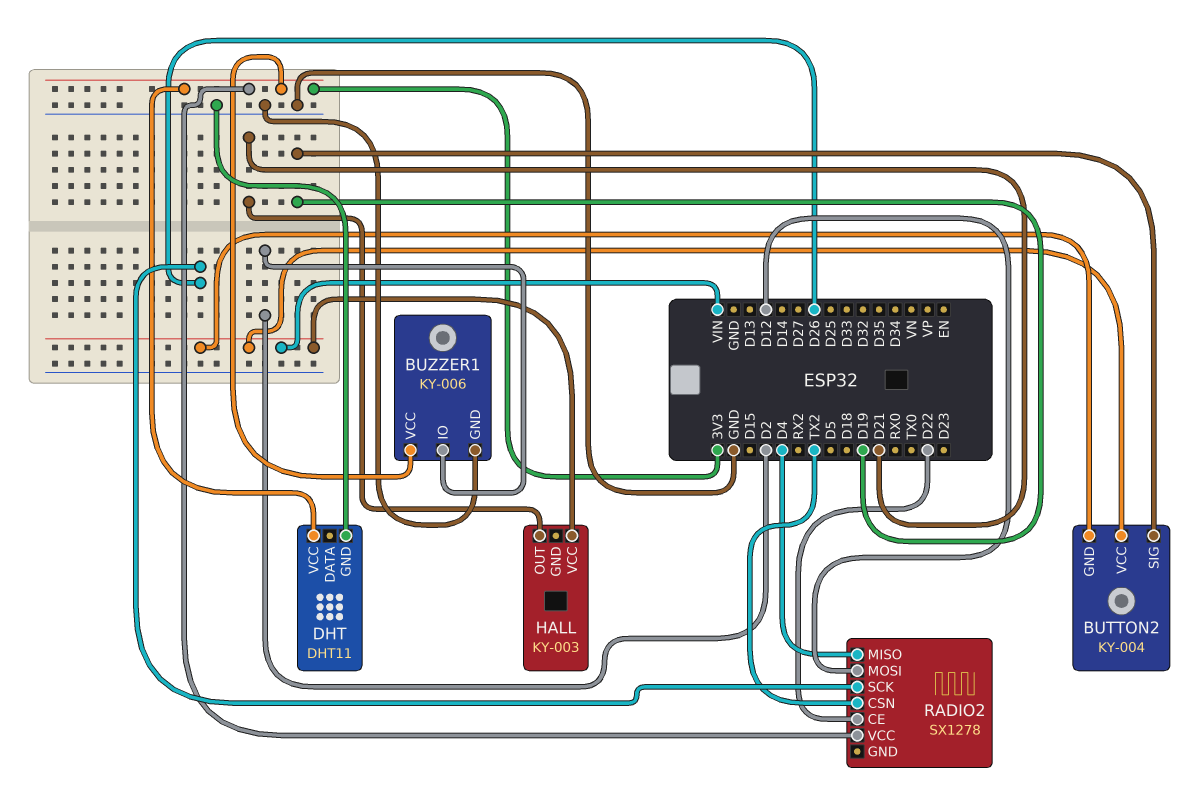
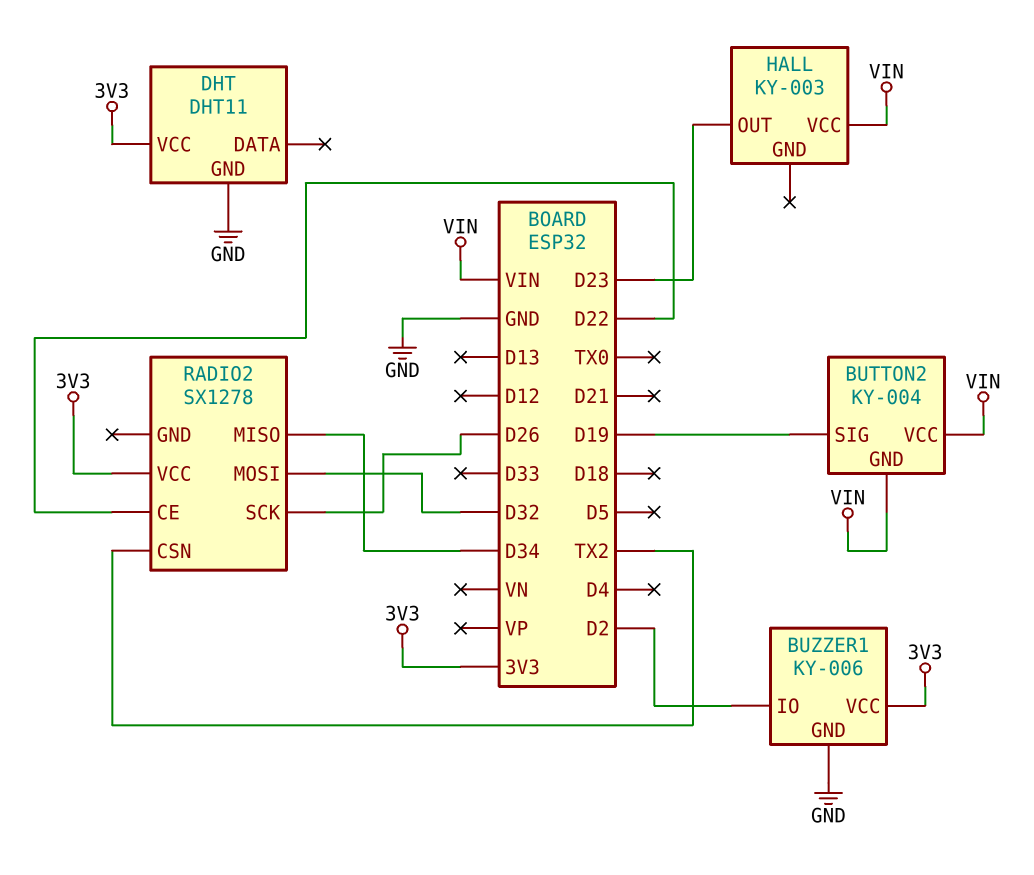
HALL pin OUT: D21 -> D23
RADIO2 pin MISO: D4 -> D34
RADIO2 pin MOSI: D12 -> D32

